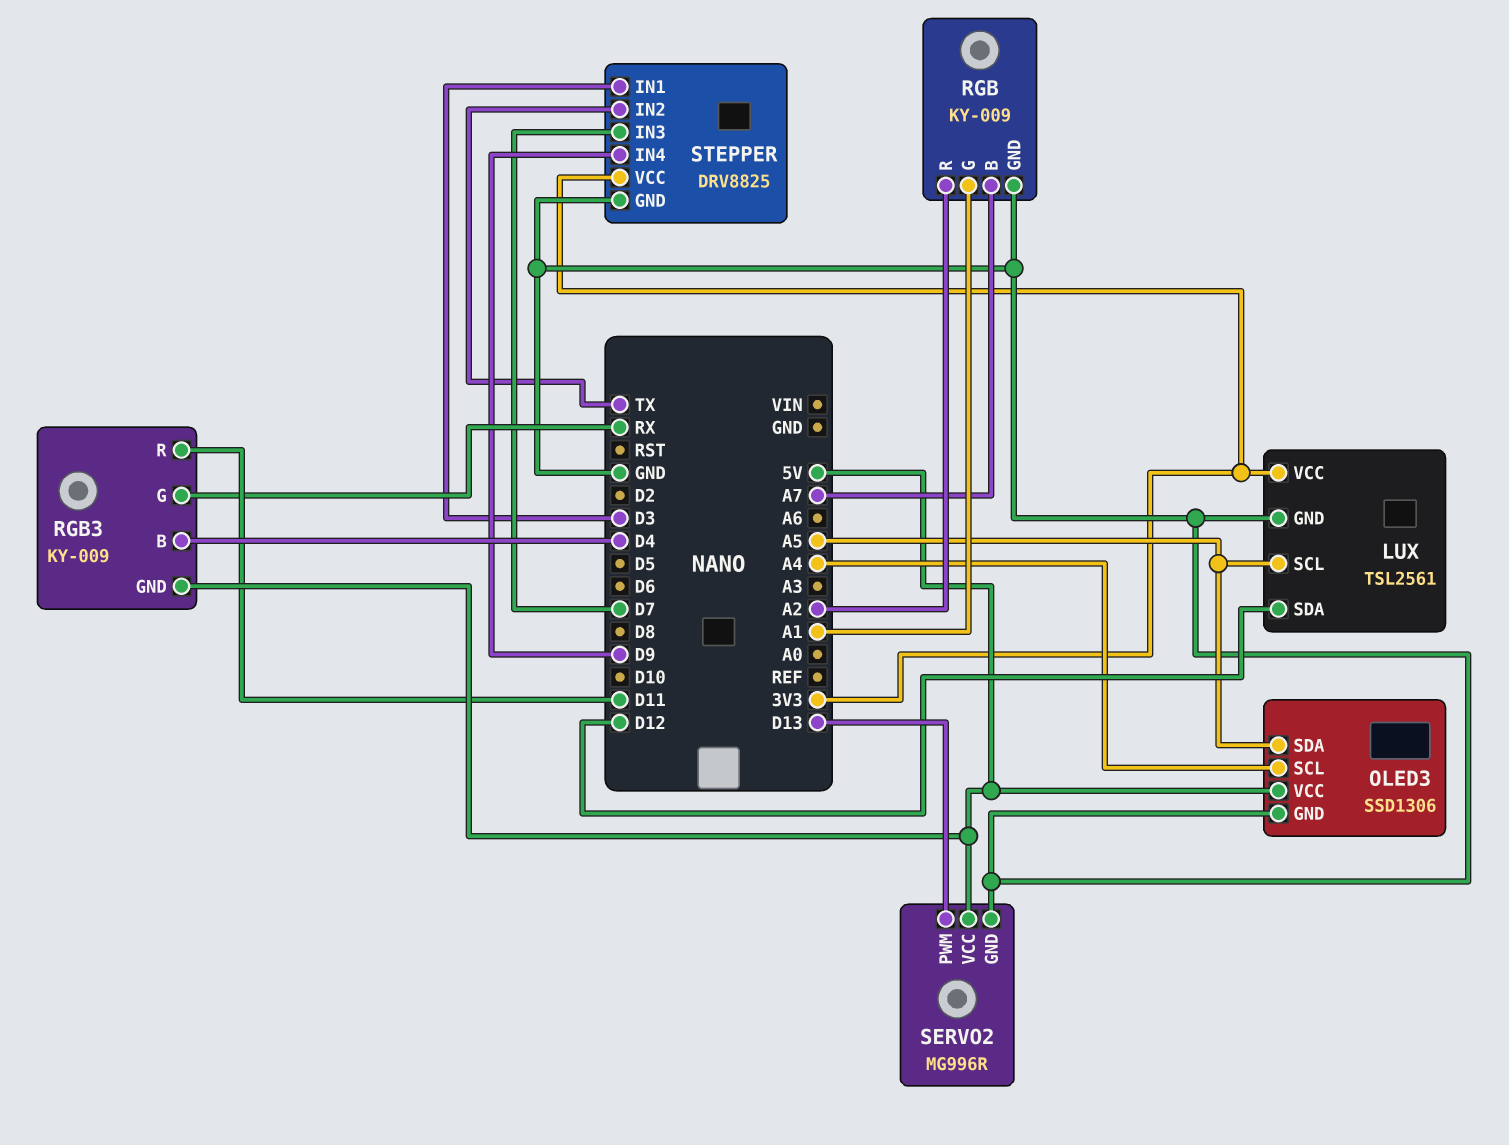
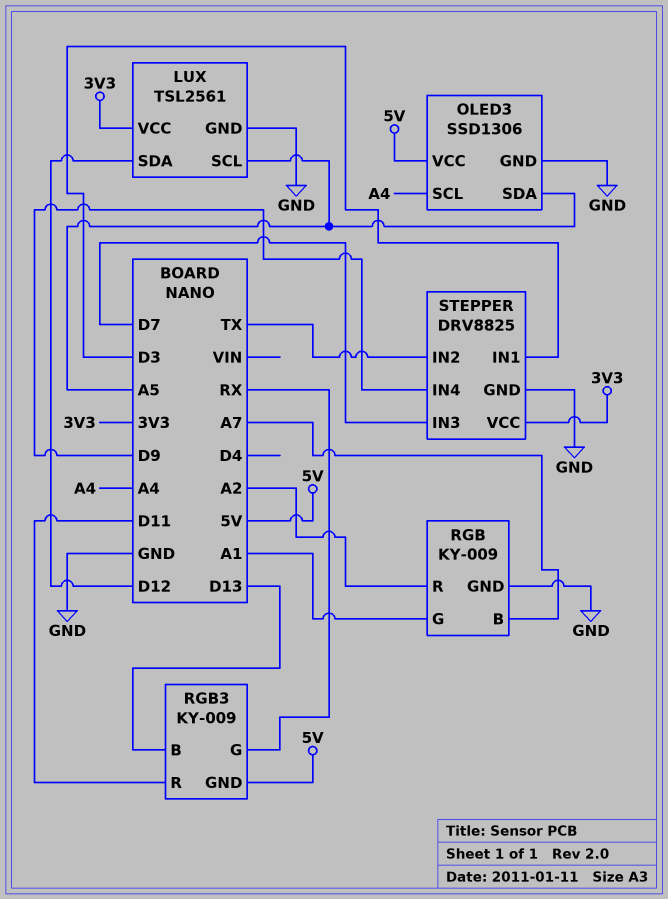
RGB3 pin B: D4 -> D13
SERVO2: MG996R -> none
SERVO2 pin GND: GND -> none
SERVO2 pin PWM: D13 -> none
SERVO2 pin VCC: 5V -> none

